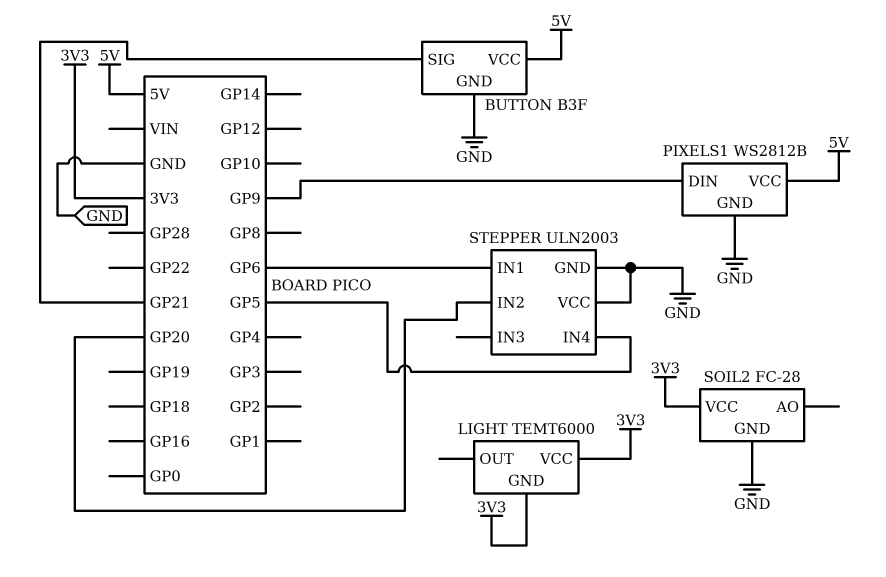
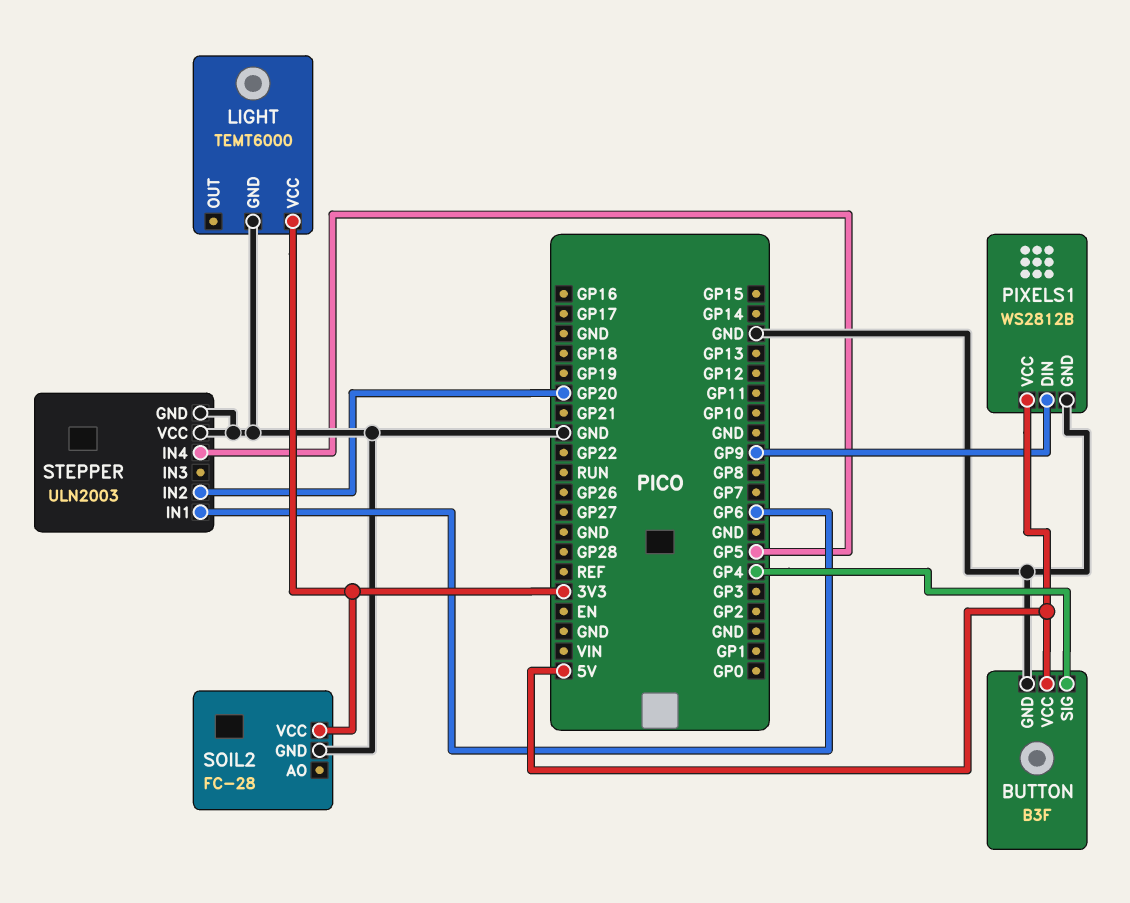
BUTTON pin SIG: GP21 -> GP4
LIGHT pin GND: 3V3 -> GND

